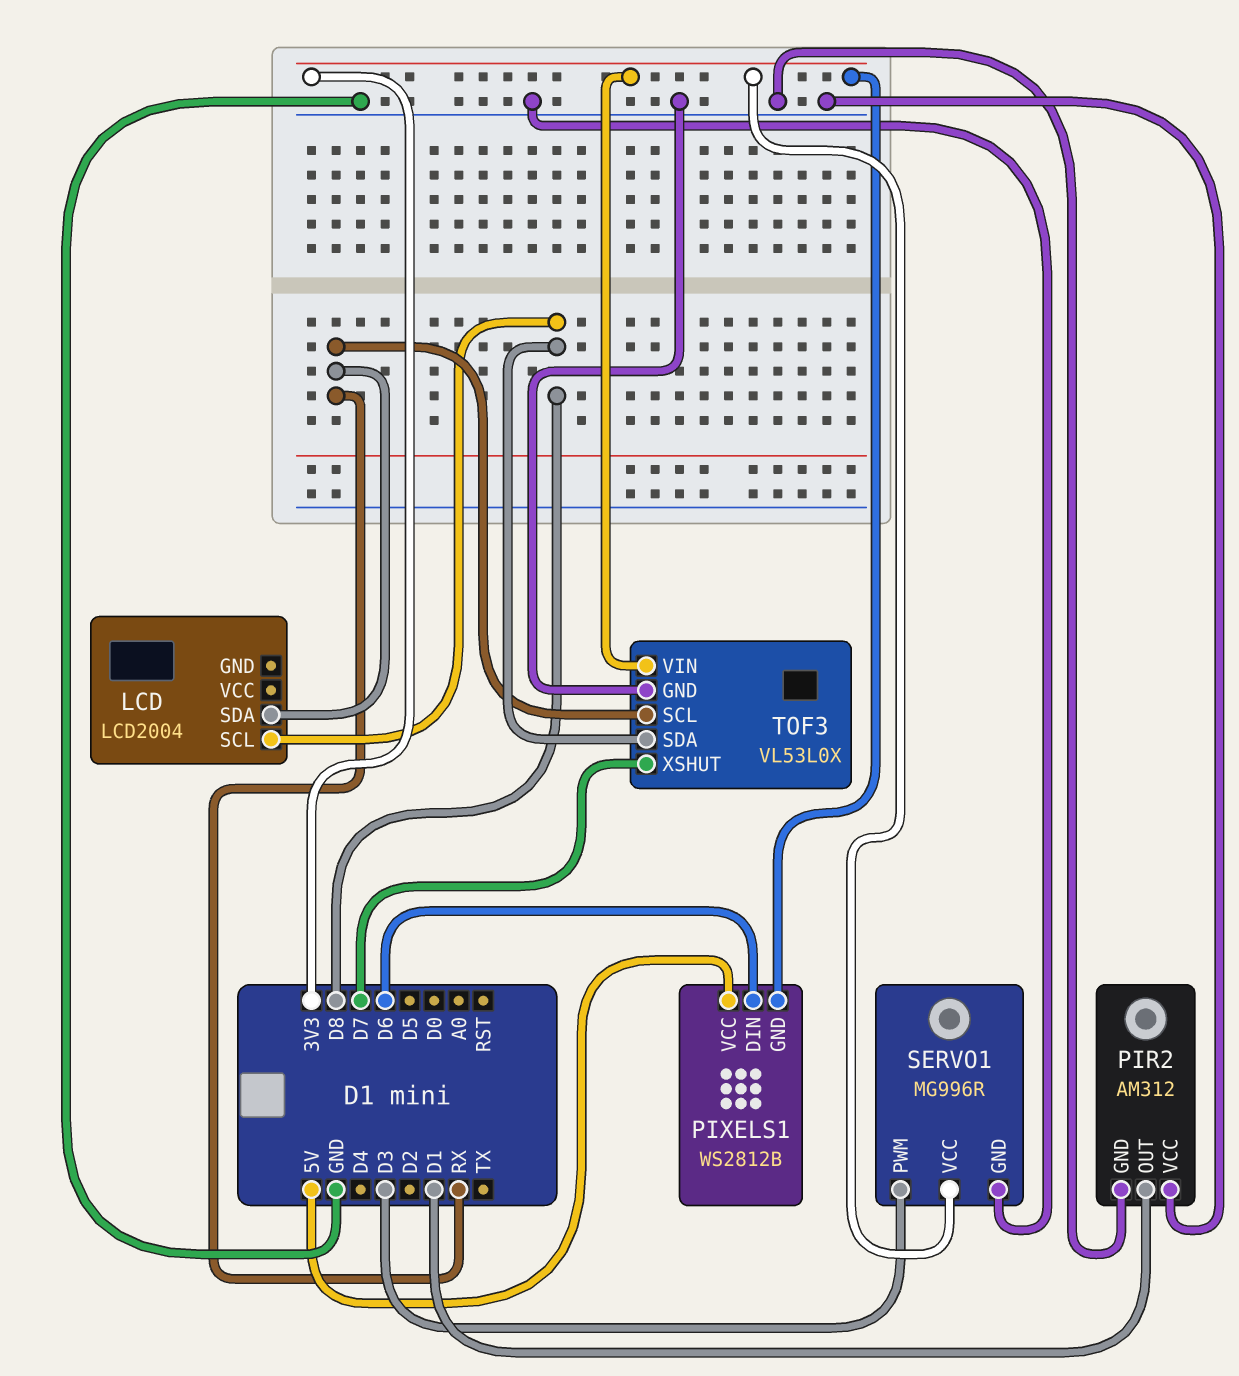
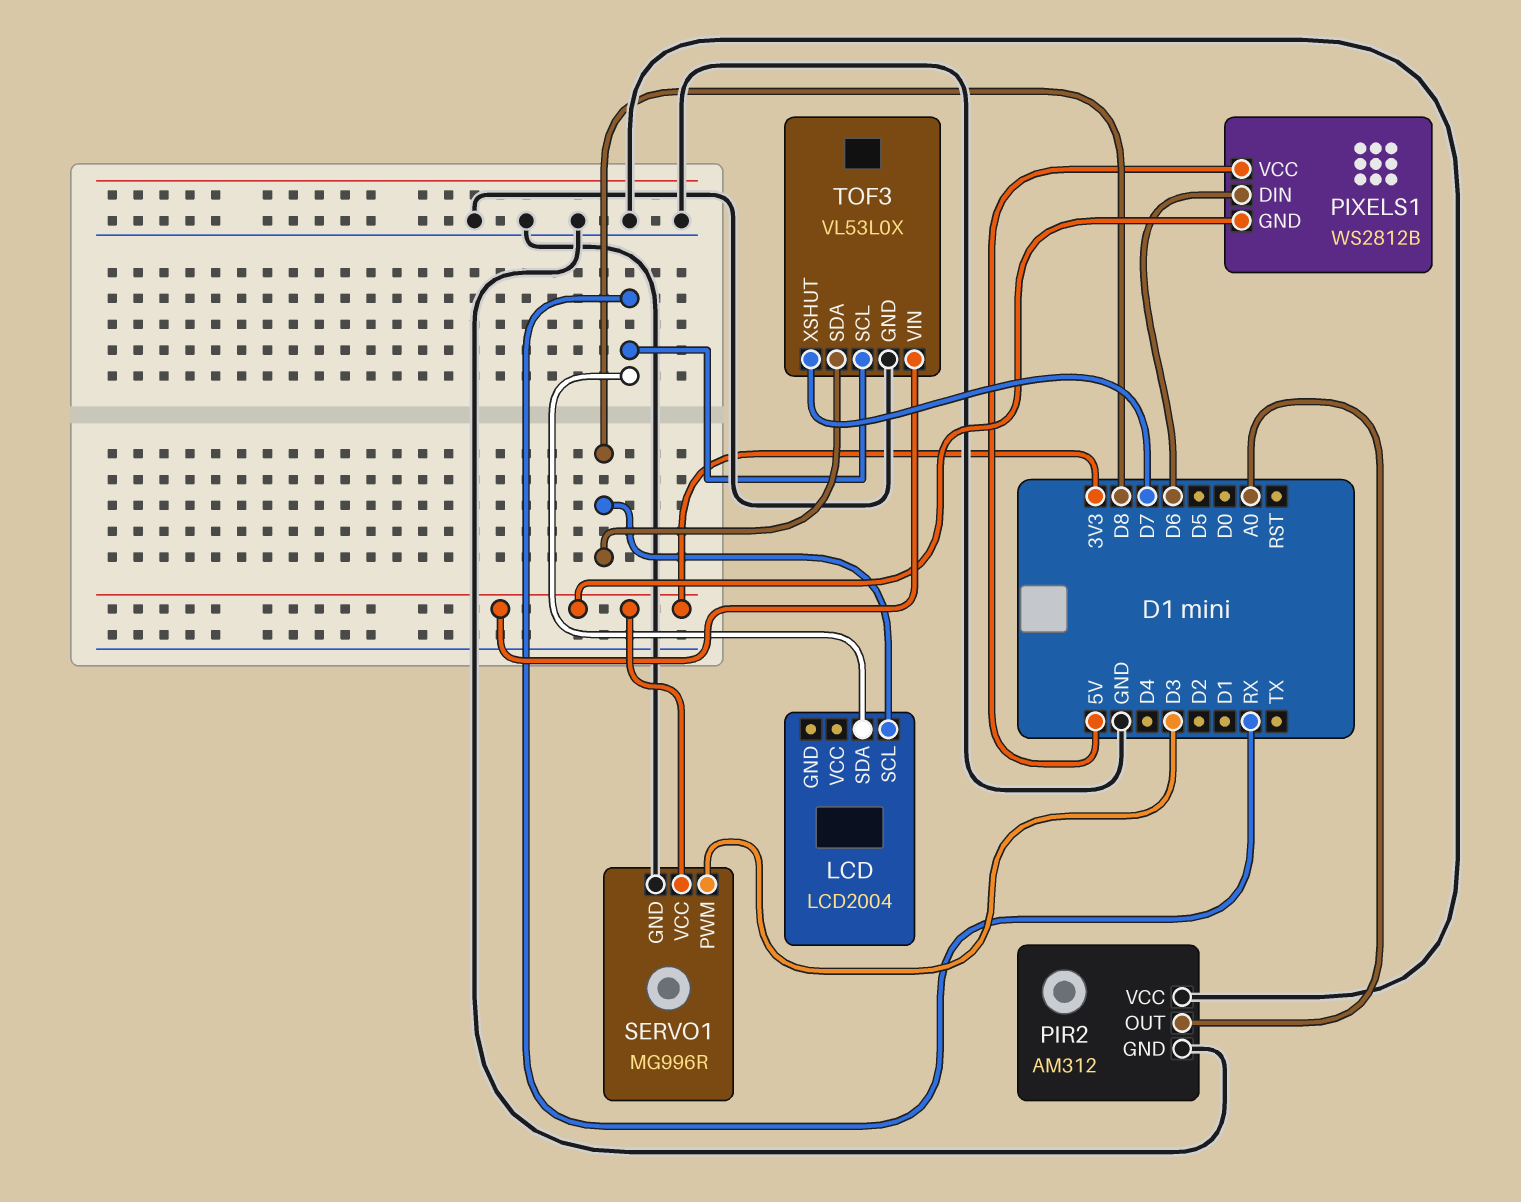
PIR2 pin OUT: D1 -> A0

